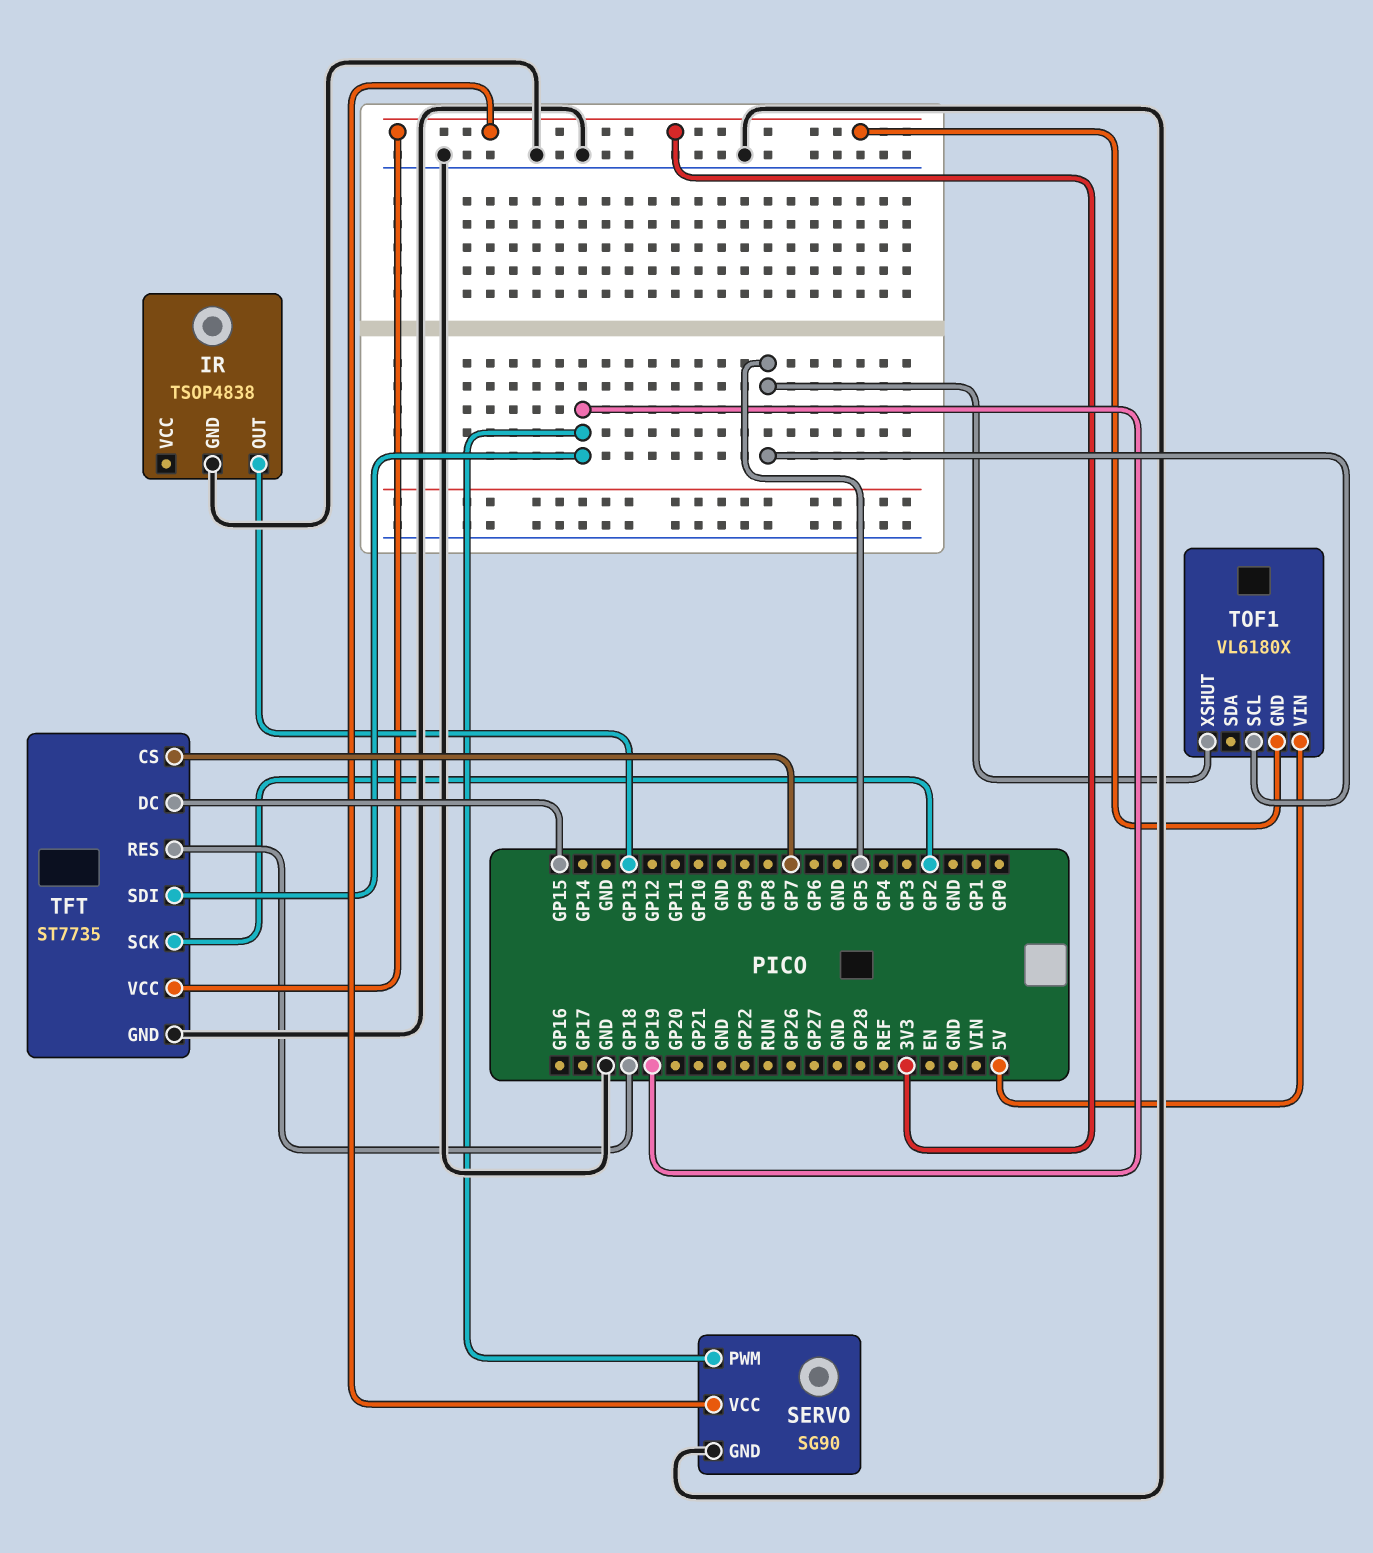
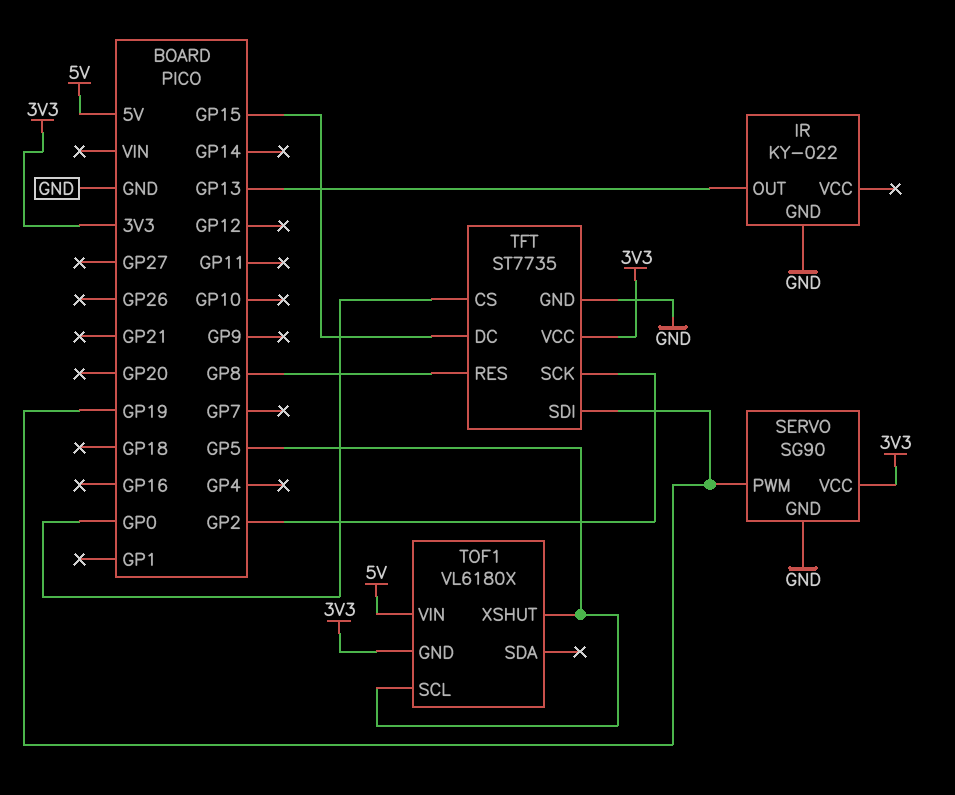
IR: TSOP4838 -> KY-022
TFT pin CS: GP7 -> GP0
TFT pin RES: GP18 -> GP8

